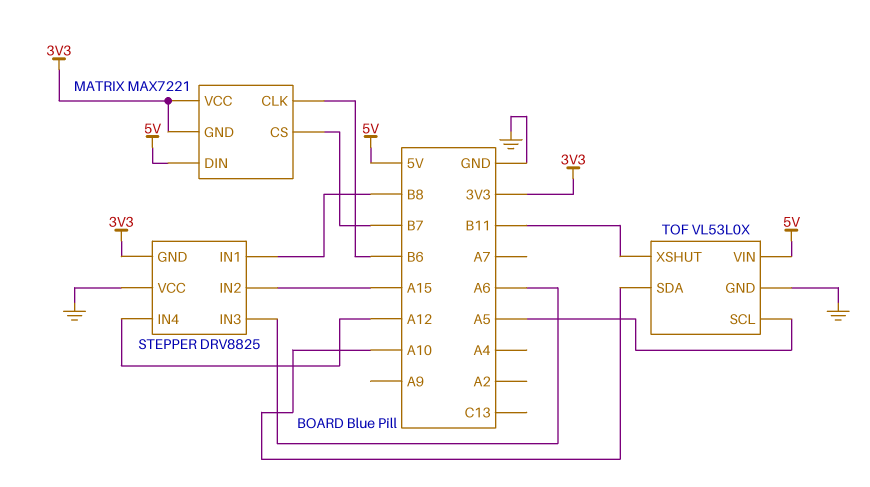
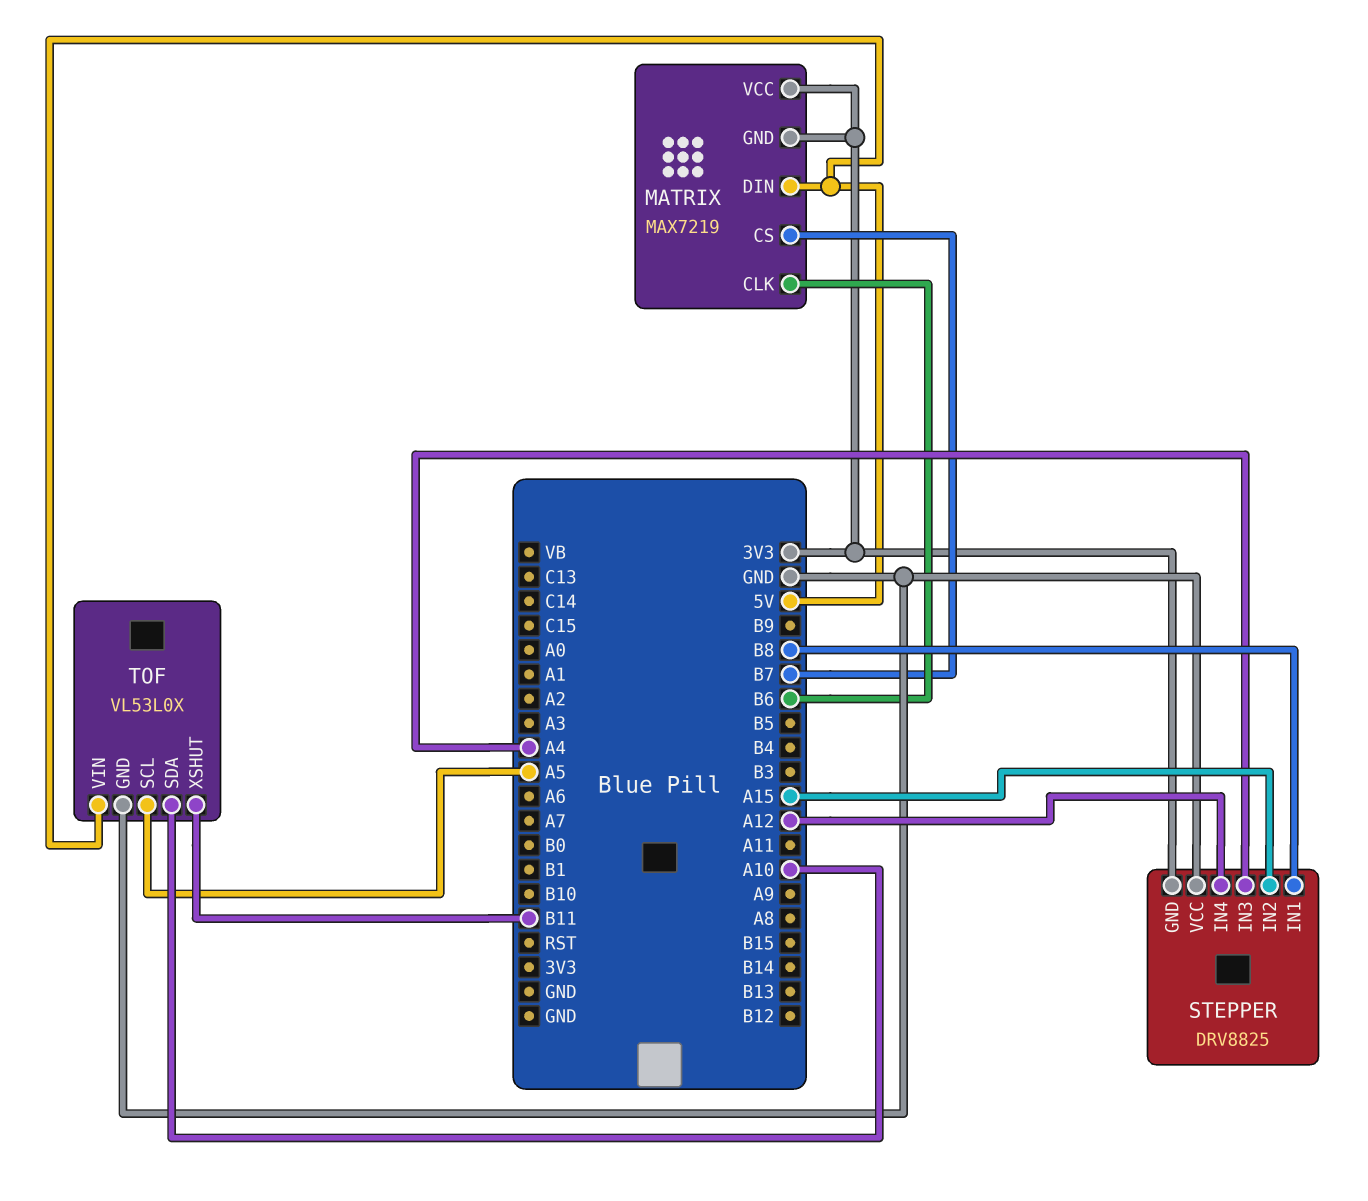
MATRIX: MAX7221 -> MAX7219
STEPPER pin IN3: A6 -> A4

